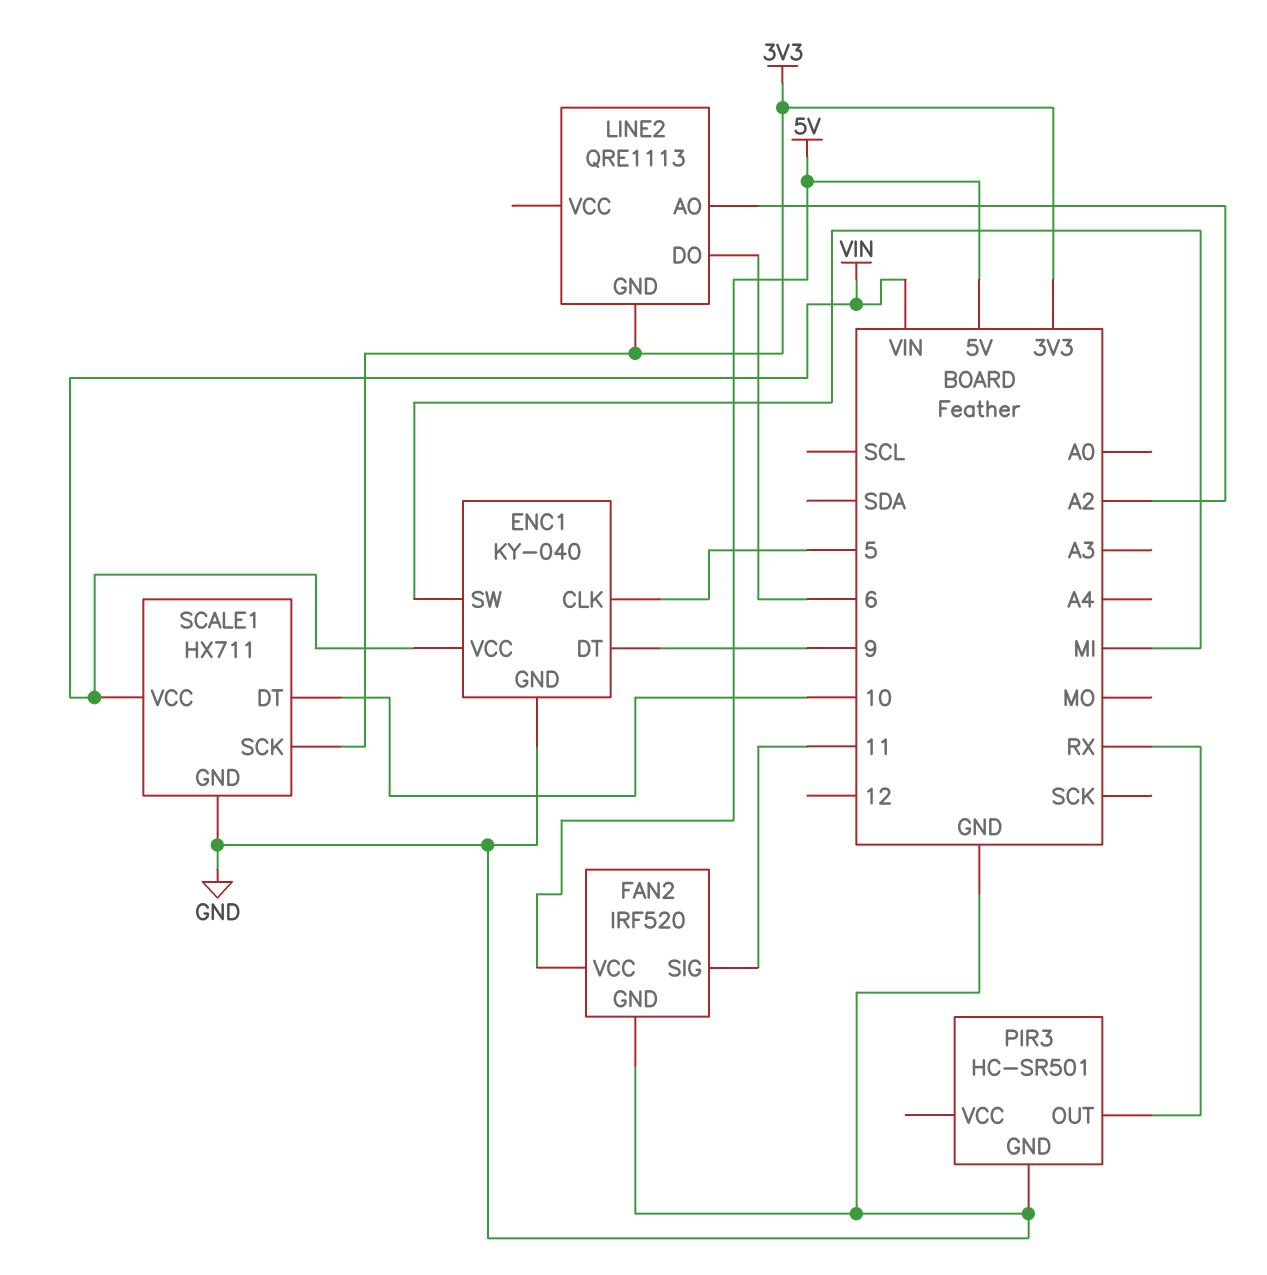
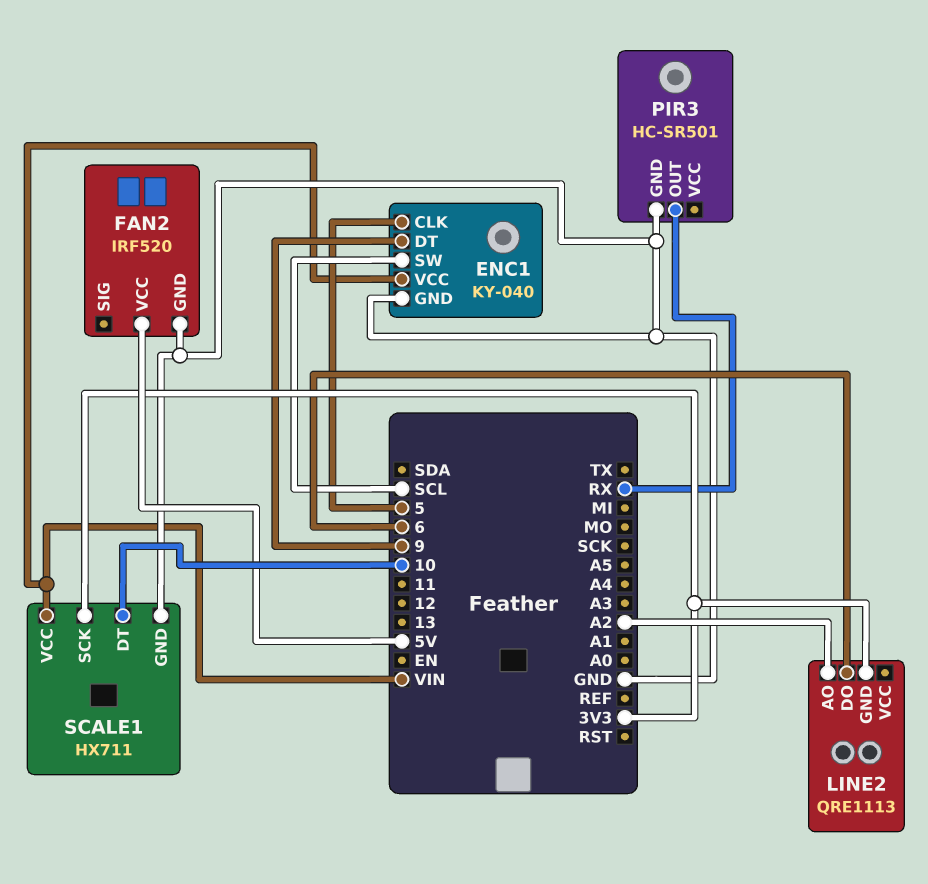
ENC1 pin SW: MI -> SCL
FAN2 pin SIG: 11 -> none

